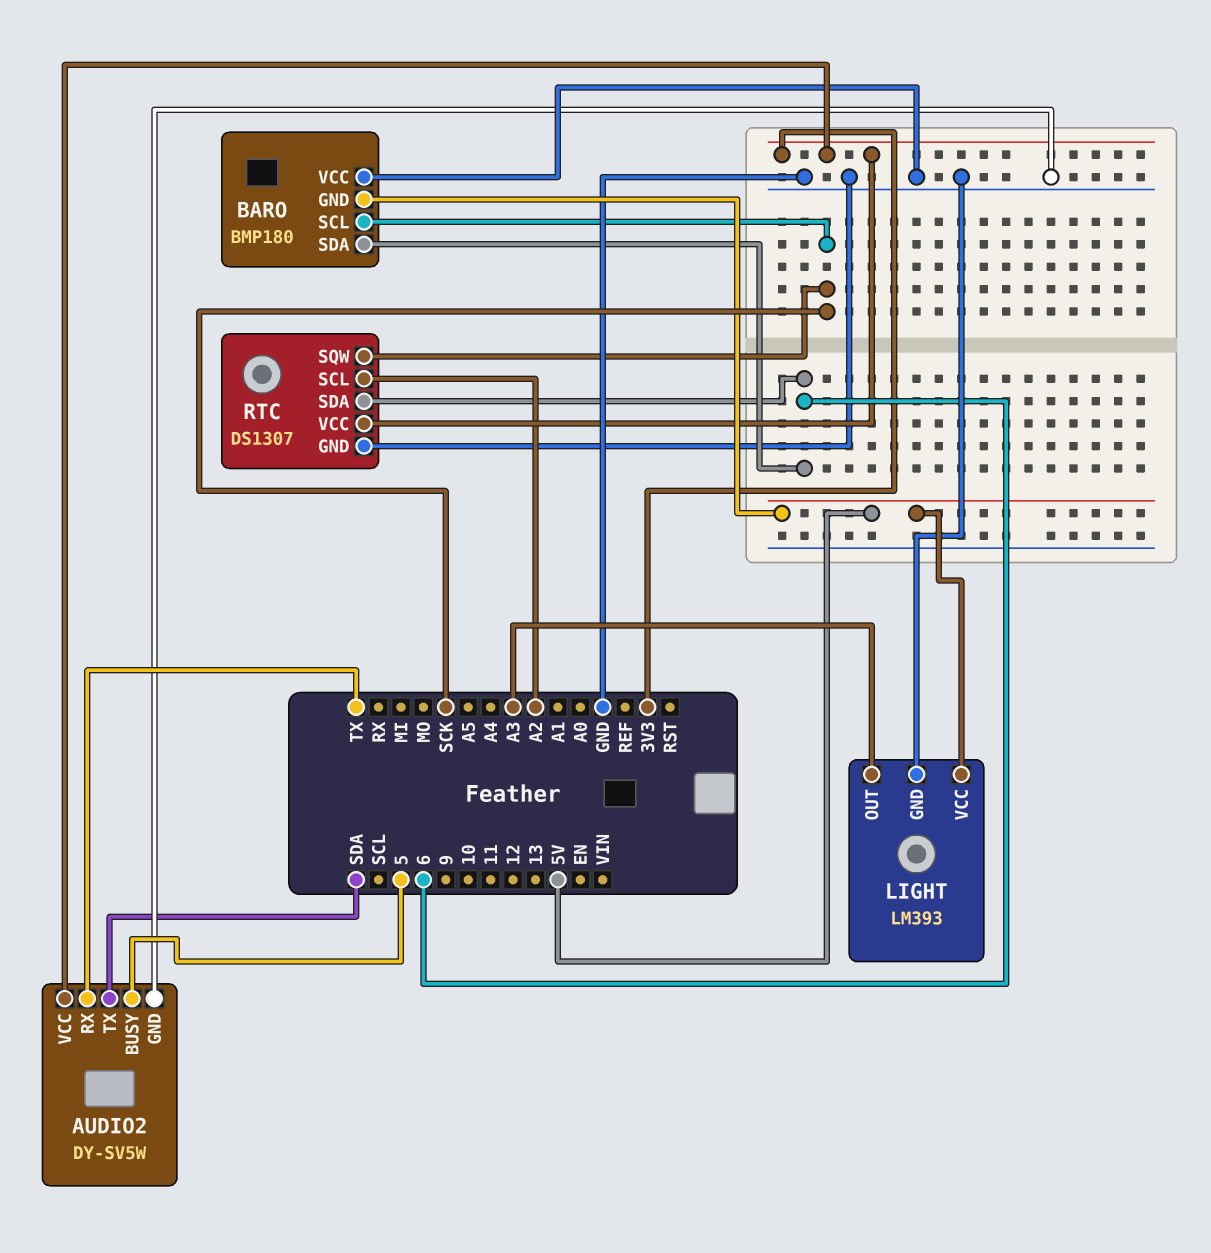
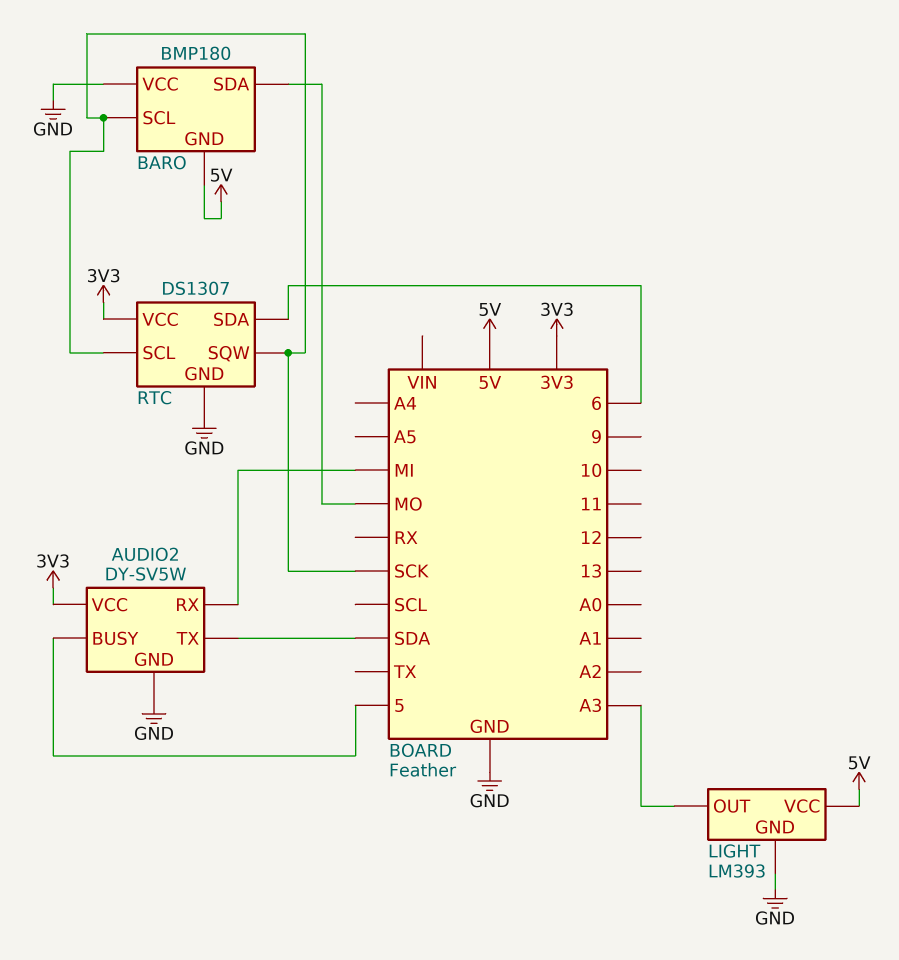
AUDIO2 pin RX: TX -> MI
BARO pin SDA: 6 -> MO
RTC pin SCL: A2 -> SCK

